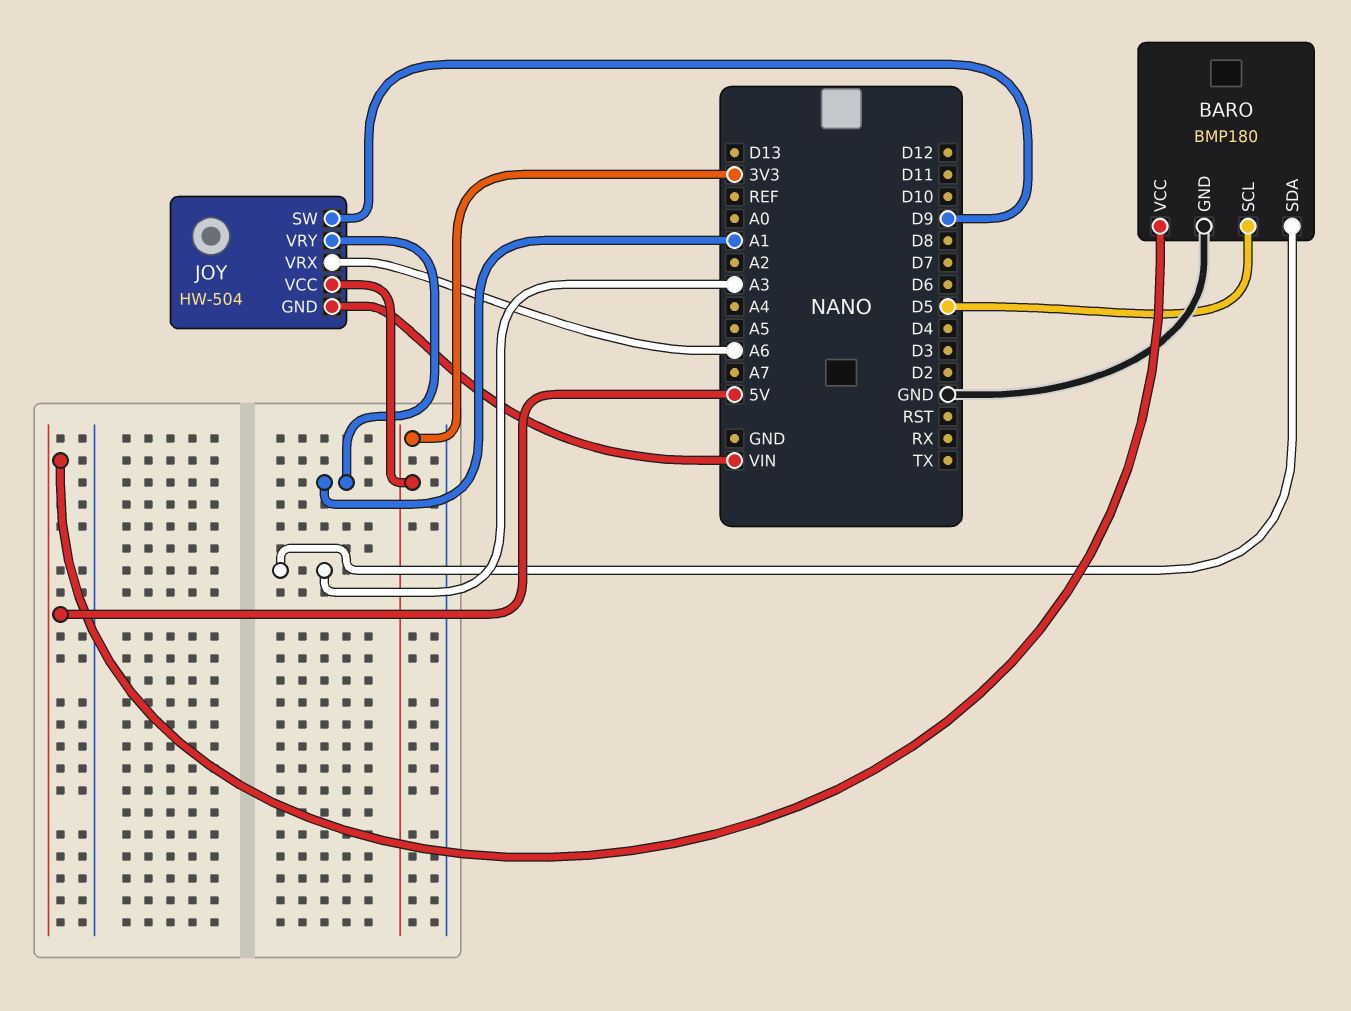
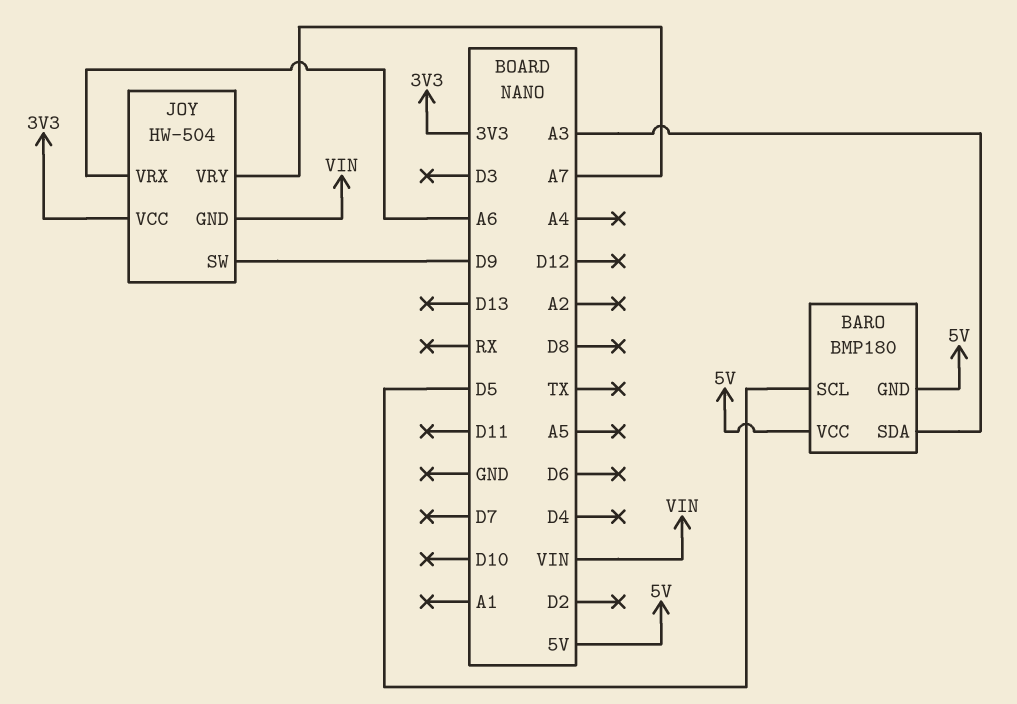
BARO pin GND: GND -> 5V
JOY pin VRY: A1 -> A7

